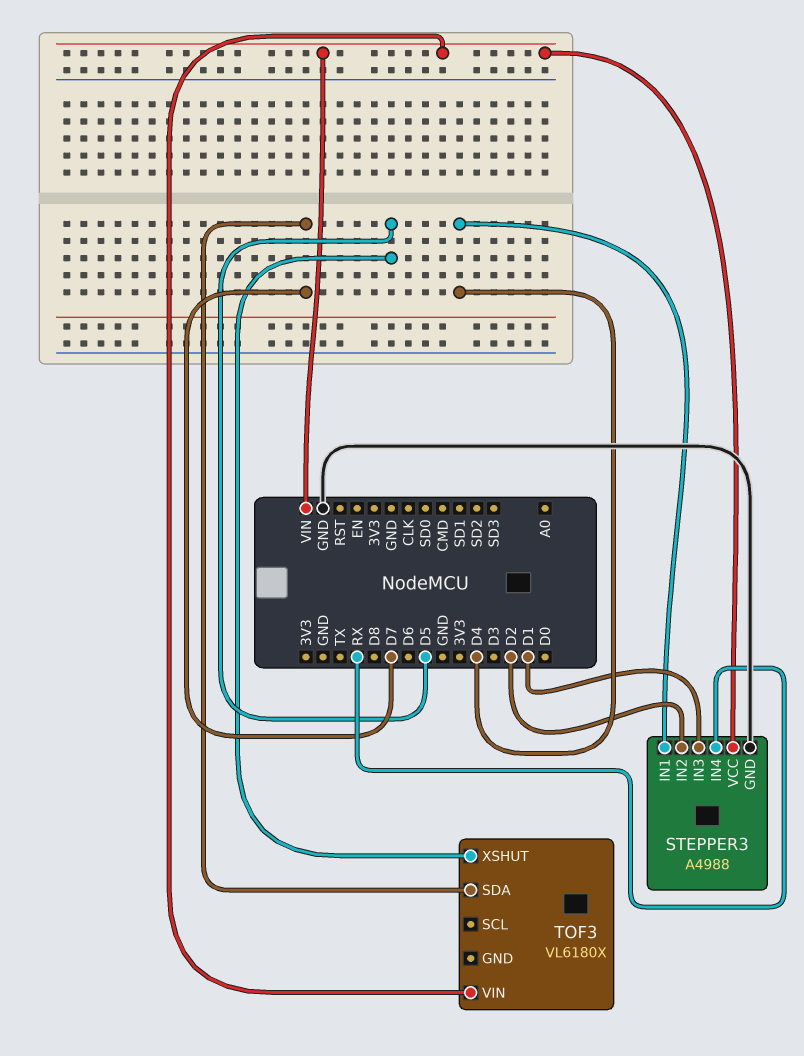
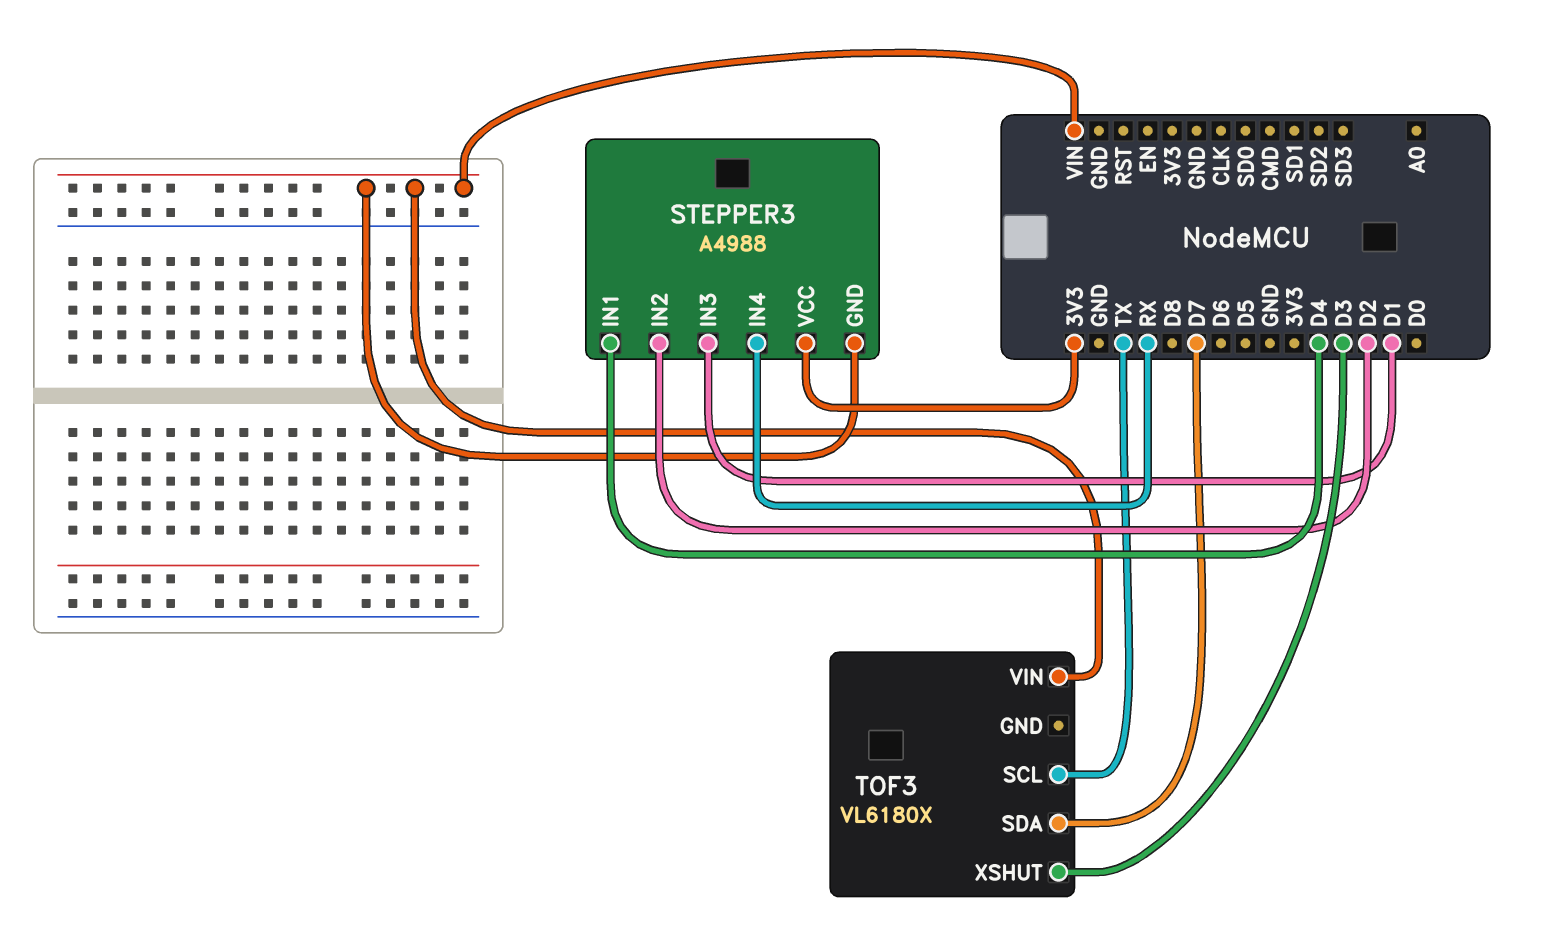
STEPPER3 pin GND: GND -> VIN
STEPPER3 pin VCC: VIN -> 3V3
TOF3 pin SCL: none -> TX
TOF3 pin XSHUT: D5 -> D3

